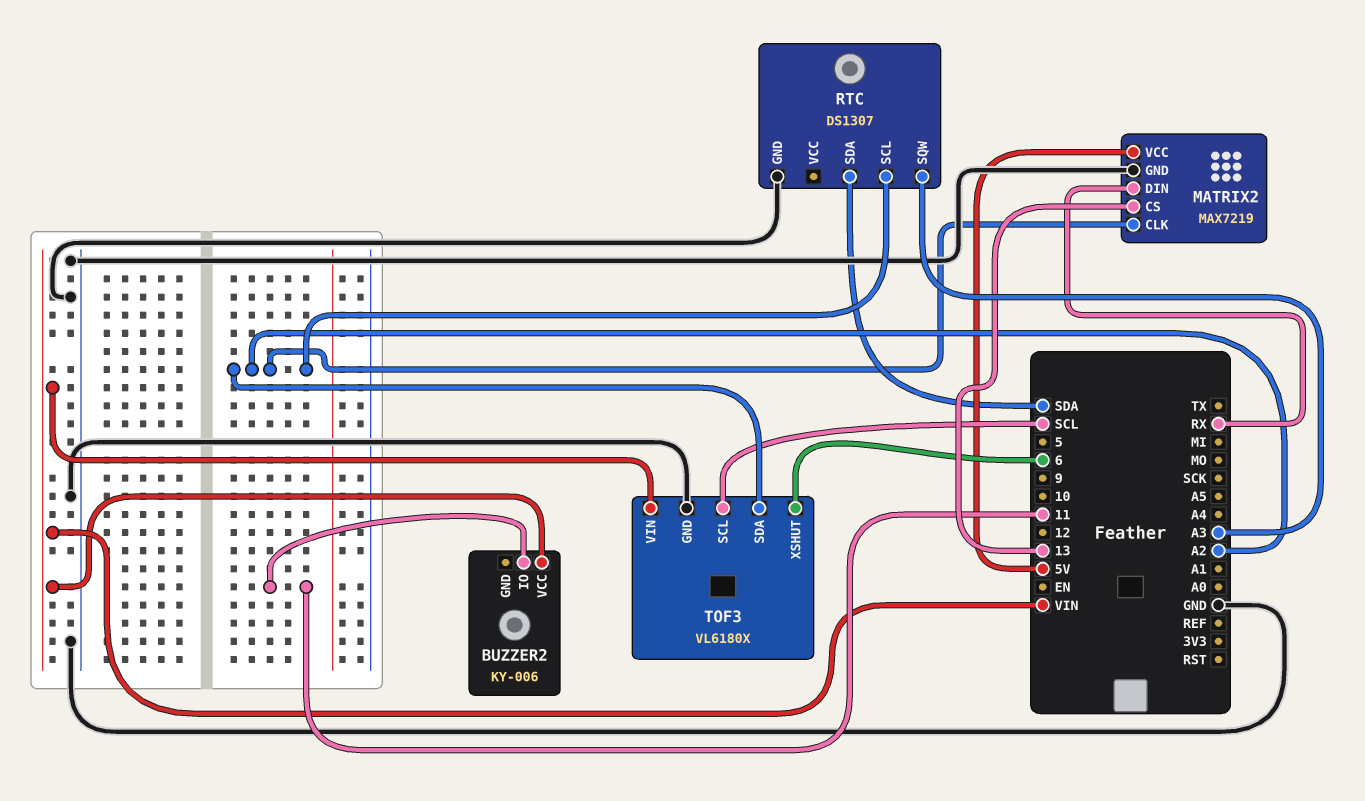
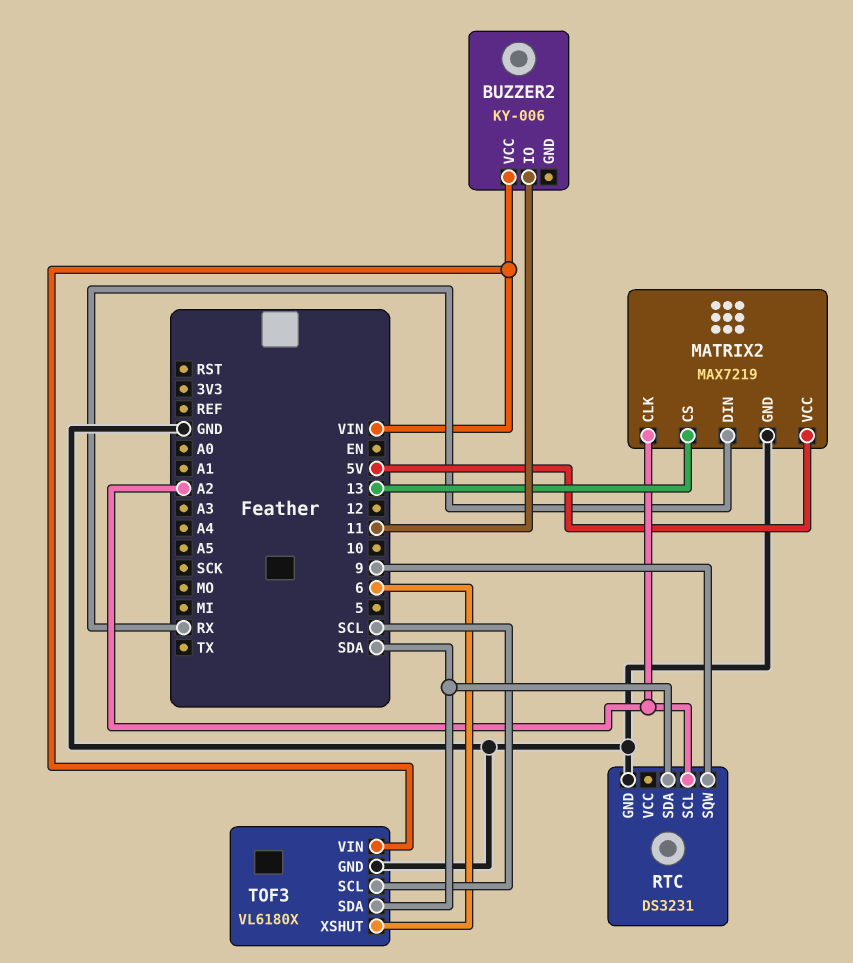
RTC: DS1307 -> DS3231
RTC pin SQW: A3 -> 9
TOF3 pin SDA: A2 -> SDA

